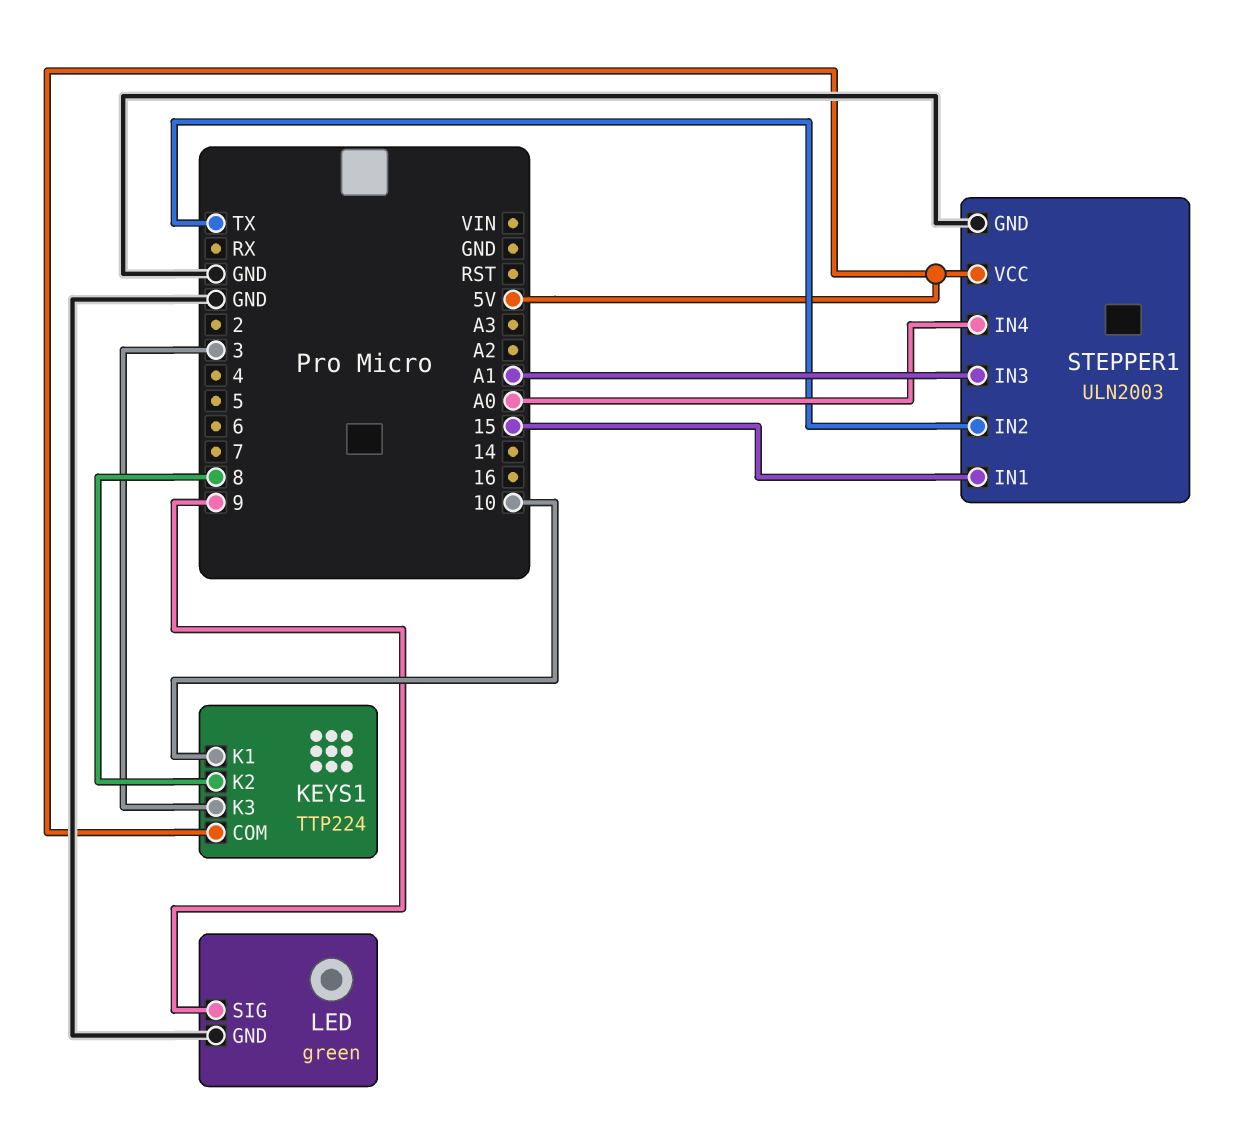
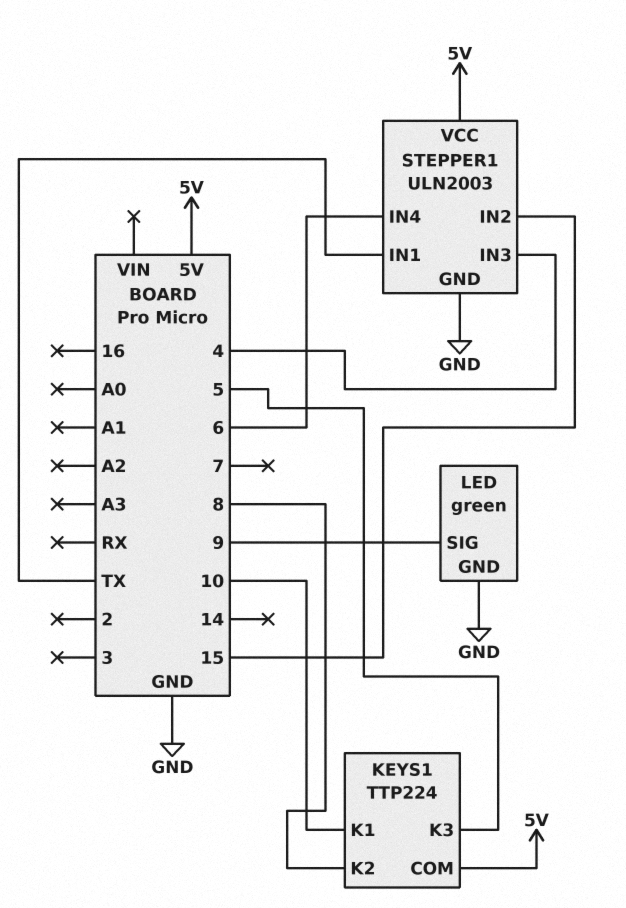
KEYS1 pin K3: 3 -> 5
STEPPER1 pin IN1: 15 -> TX
STEPPER1 pin IN2: TX -> 15
STEPPER1 pin IN3: A1 -> 4
STEPPER1 pin IN4: A0 -> 6

